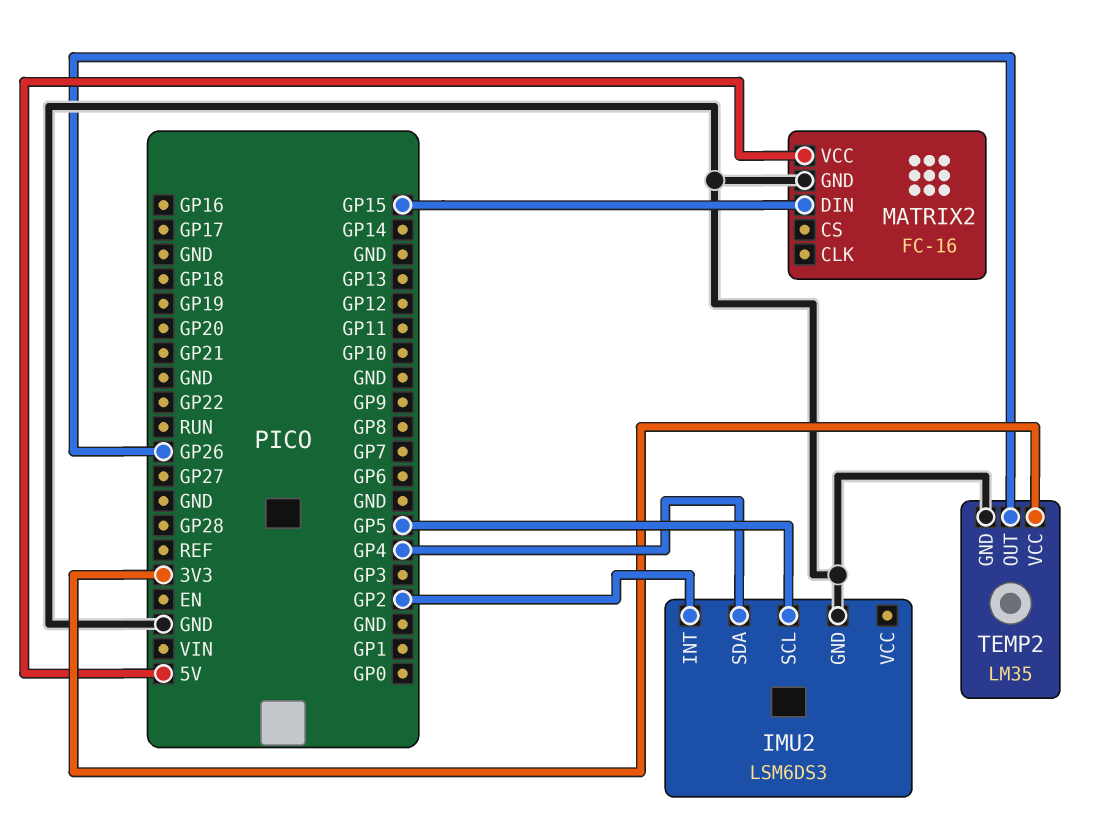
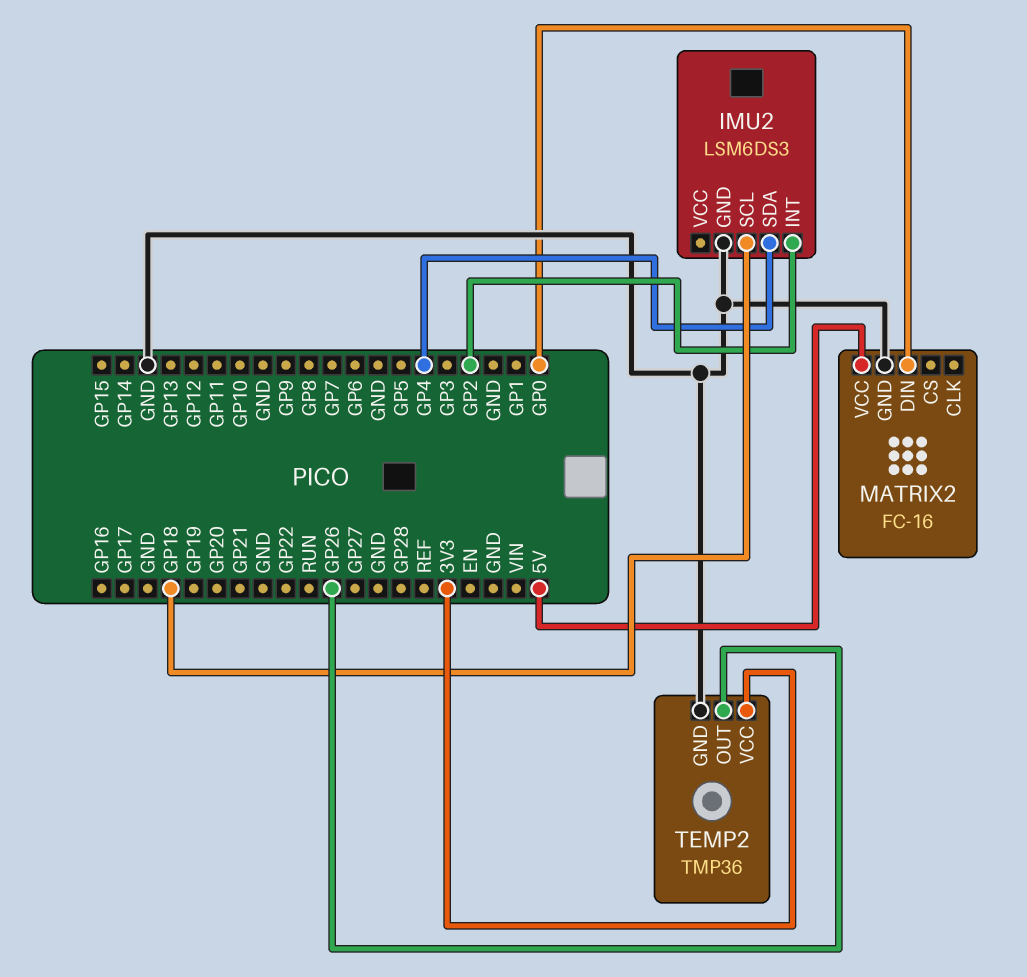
IMU2 pin SCL: GP5 -> GP18
MATRIX2 pin DIN: GP15 -> GP0
TEMP2: LM35 -> TMP36

